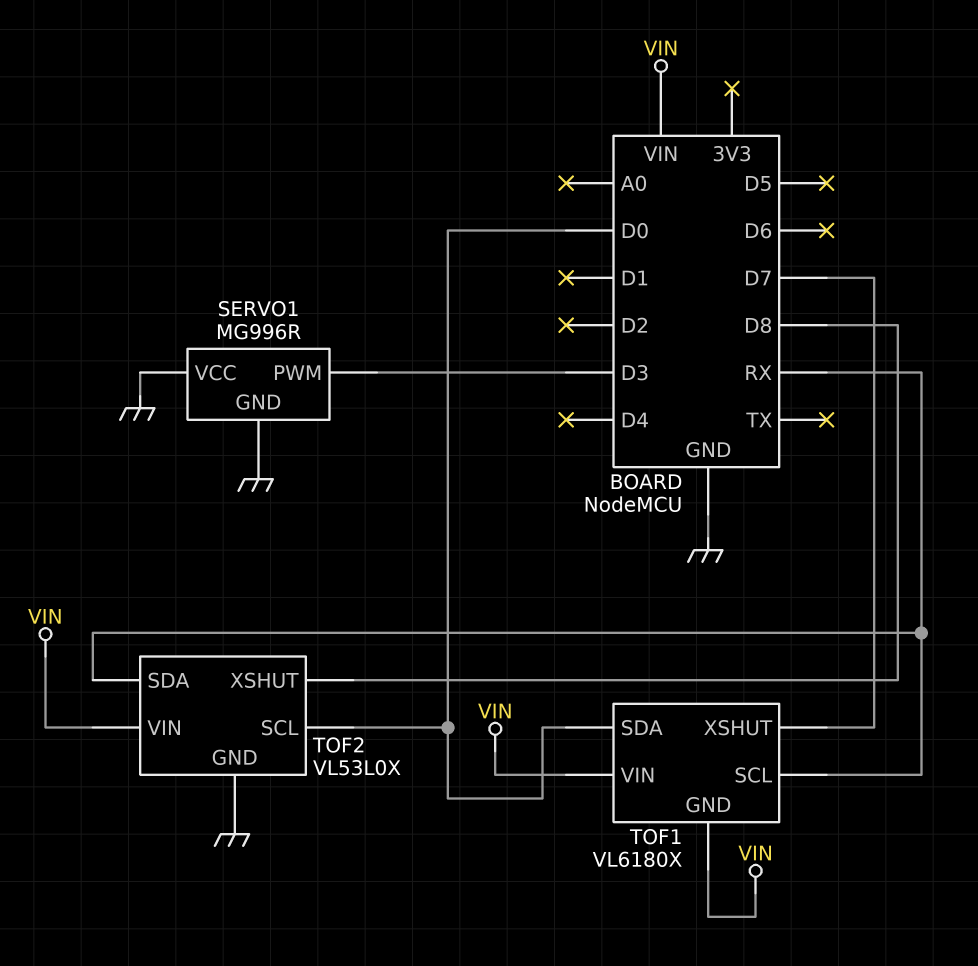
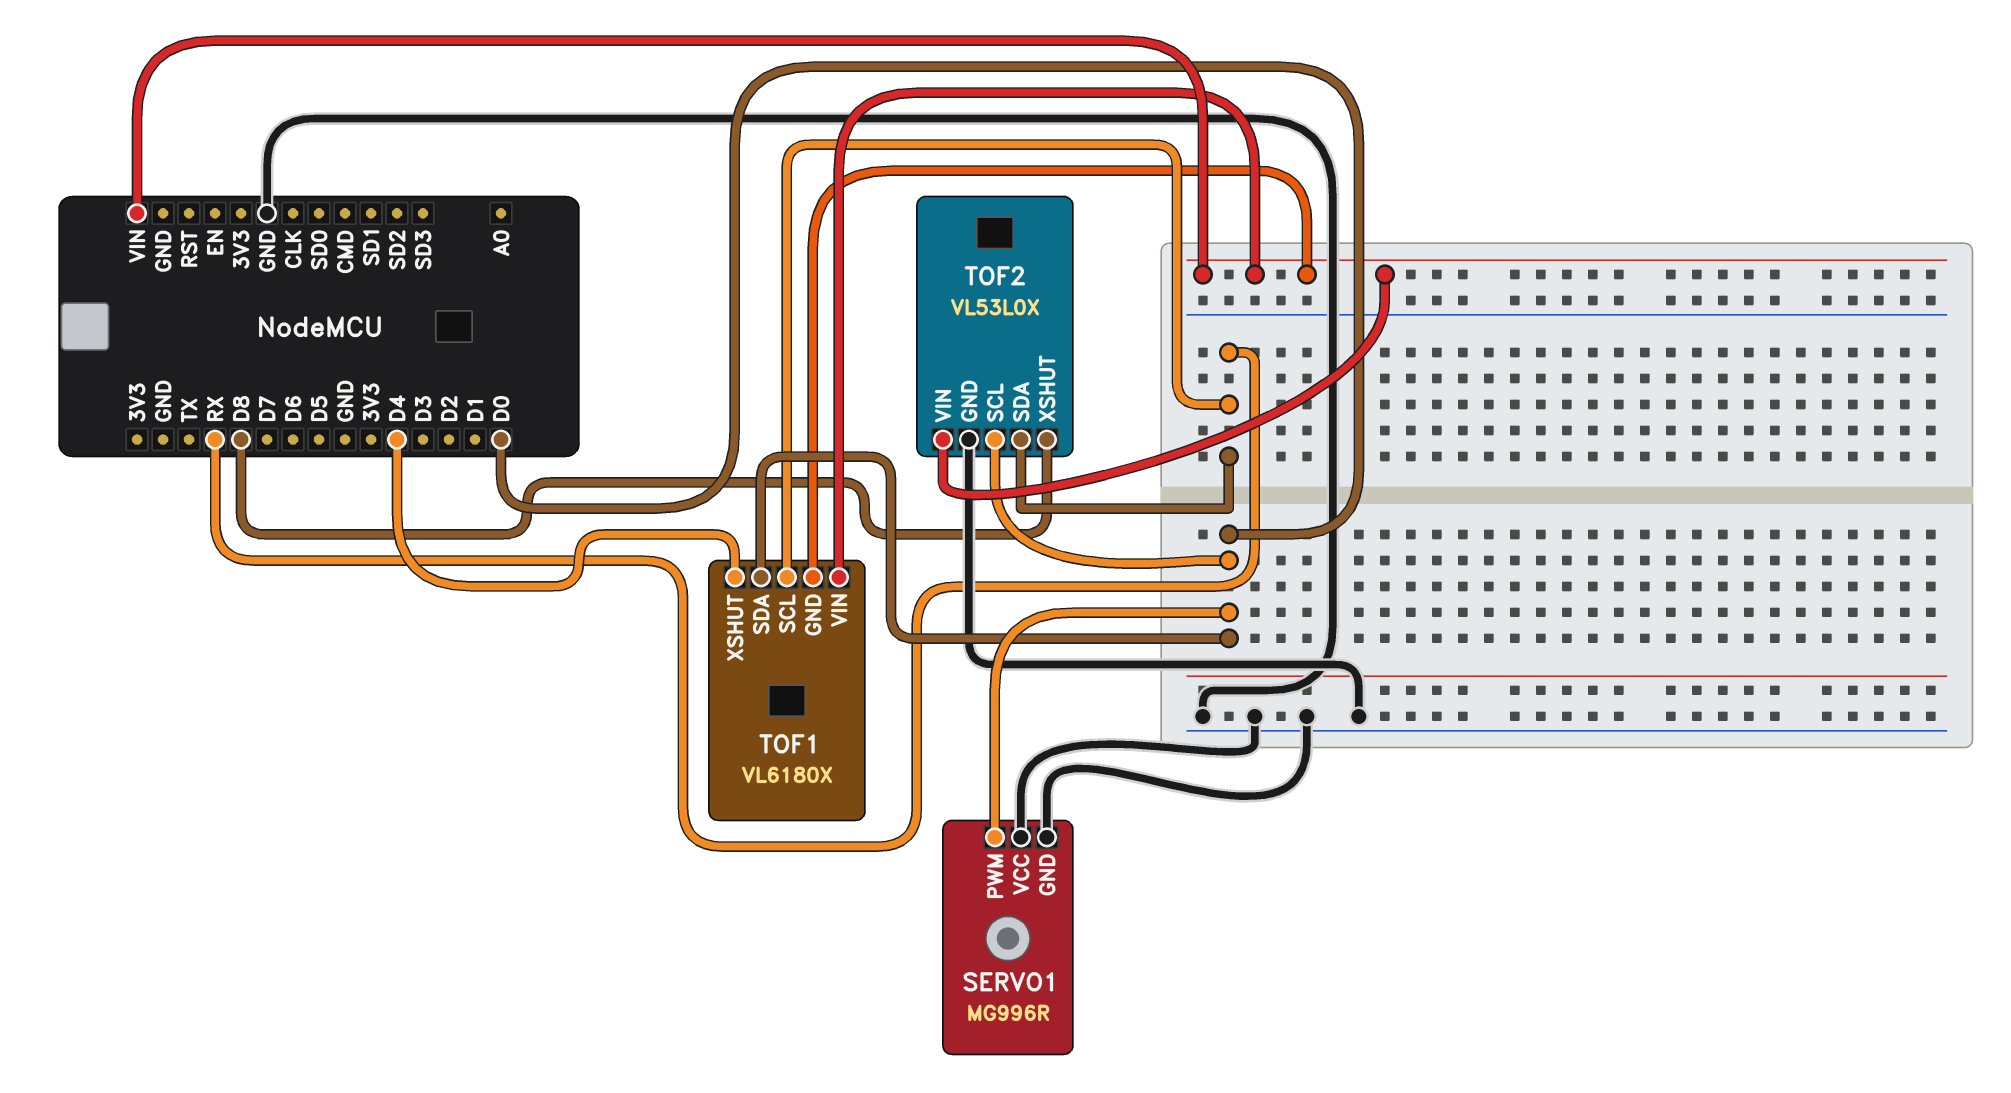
SERVO1 pin PWM: D3 -> D0
TOF1 pin XSHUT: D7 -> D4

